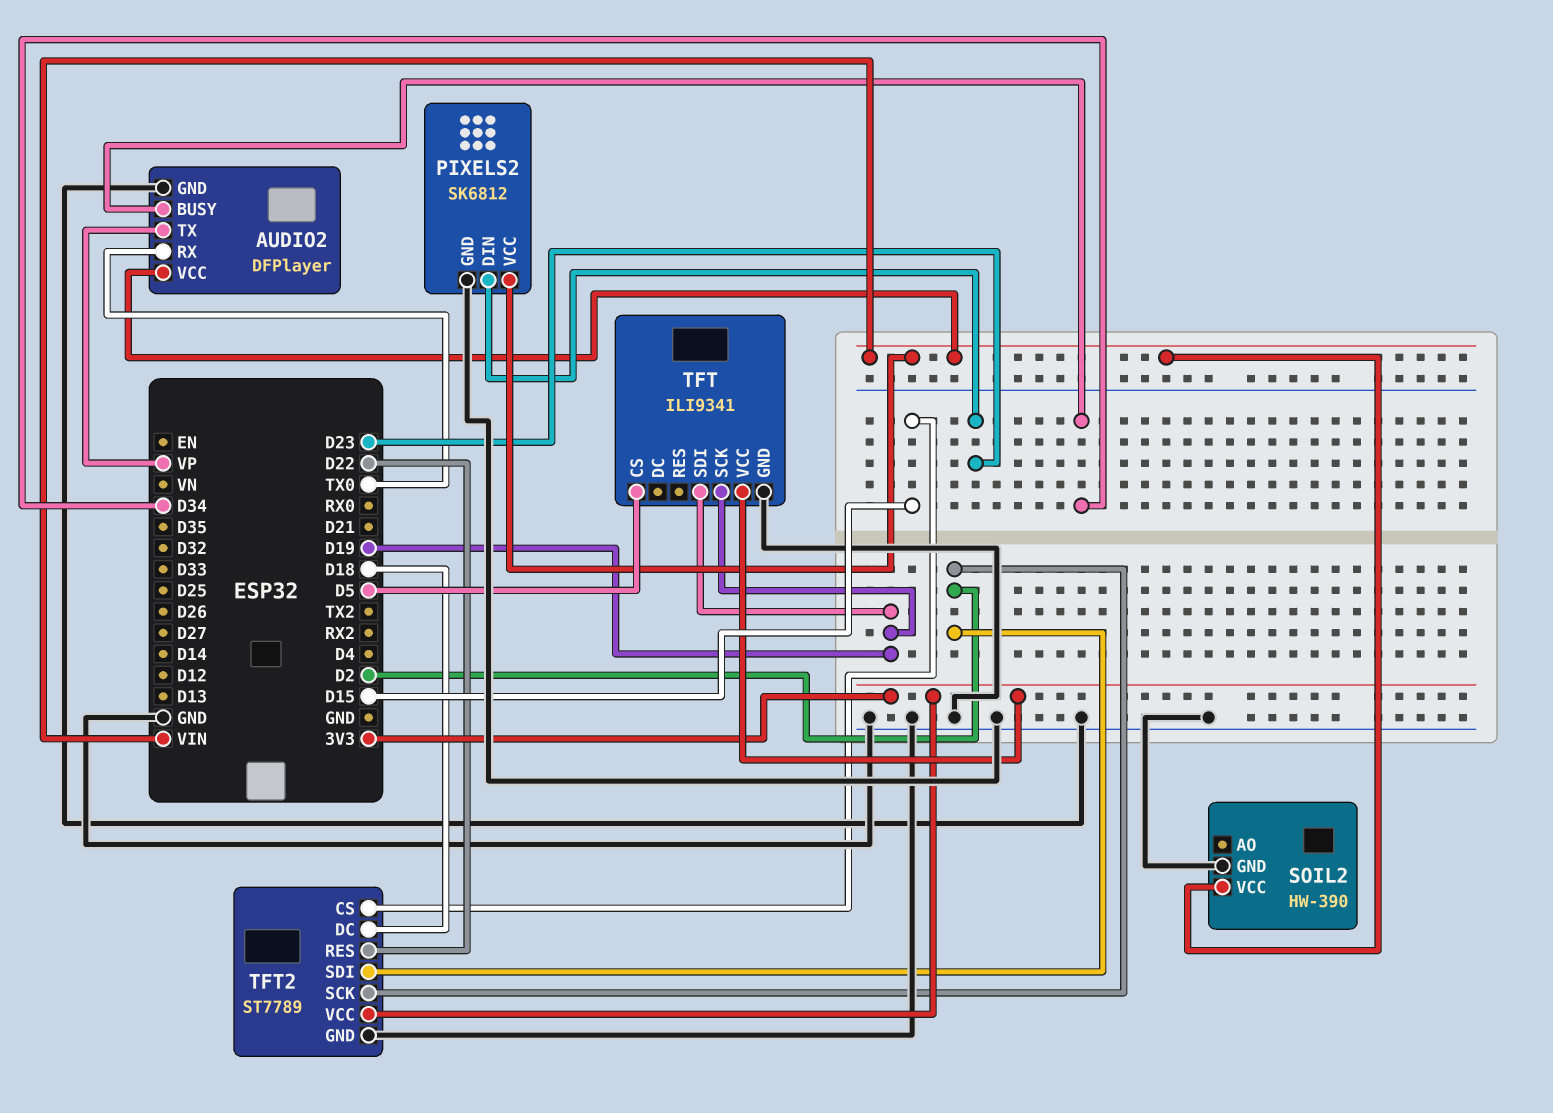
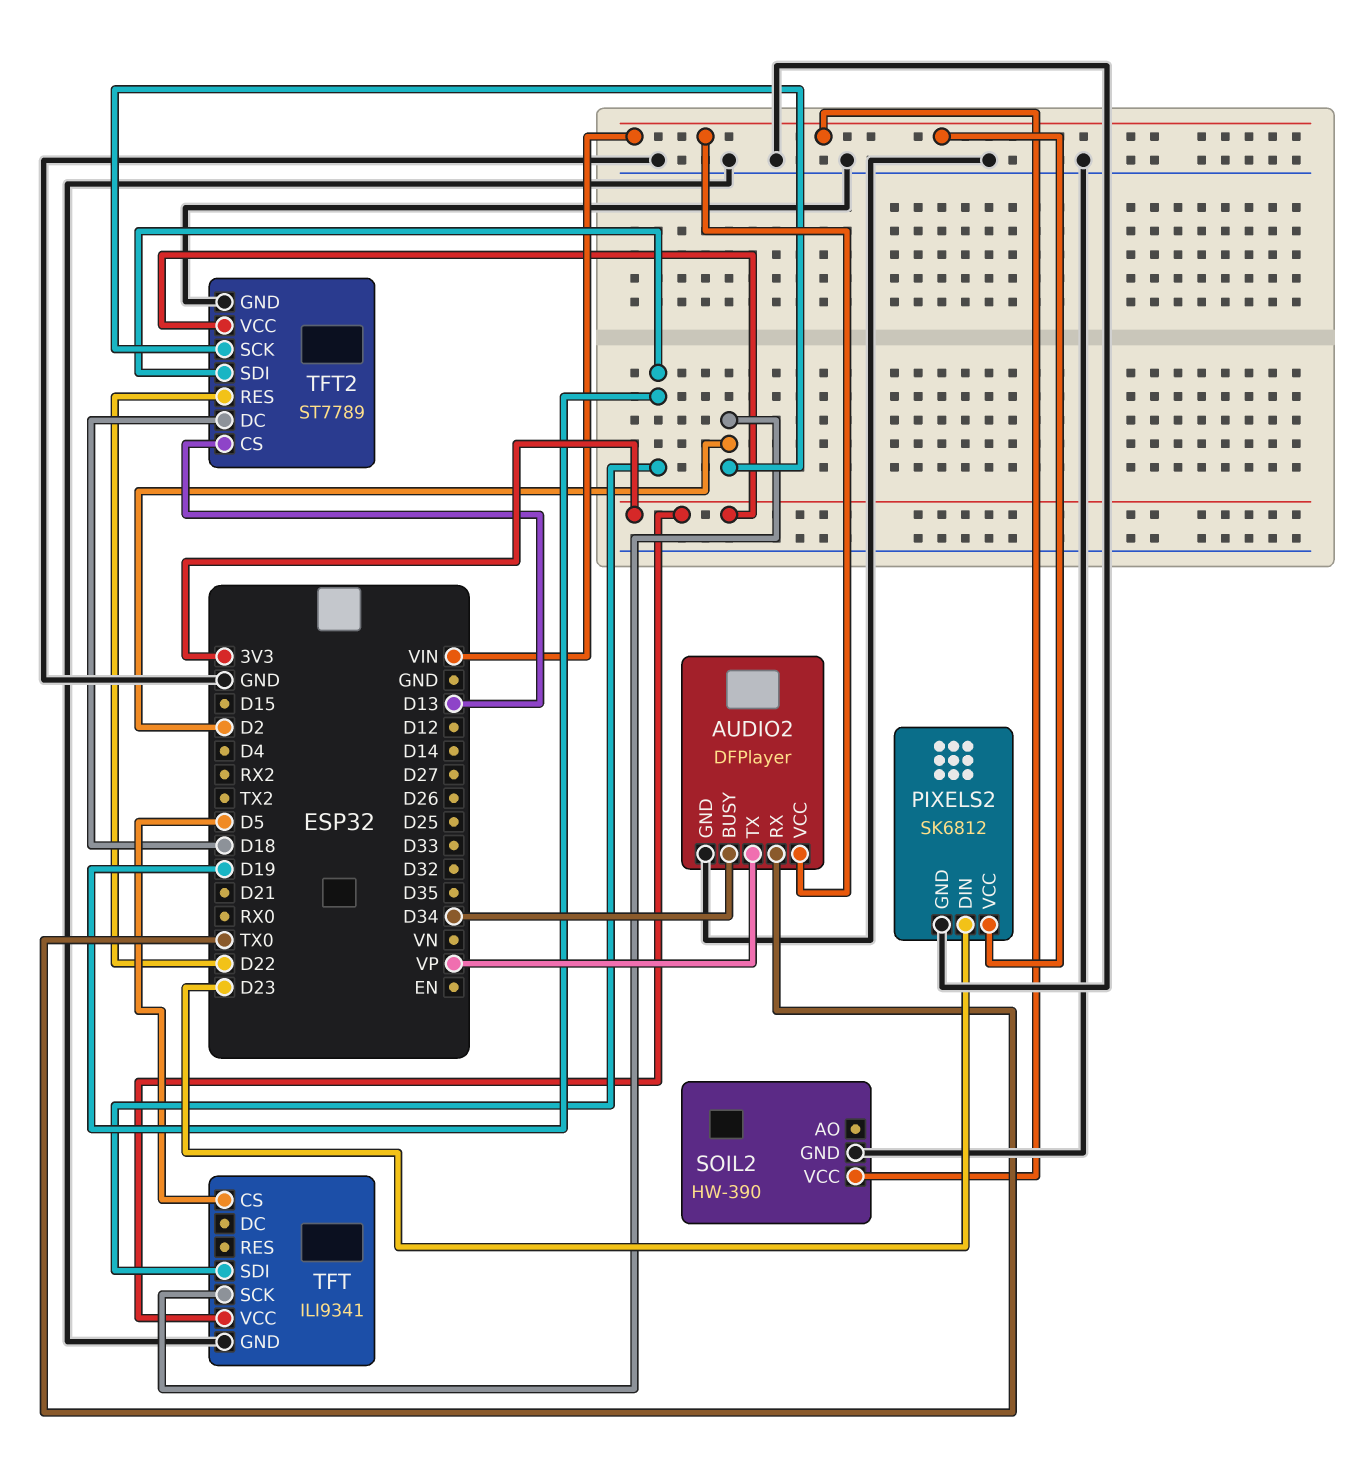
TFT pin SCK: D19 -> D2
TFT2 pin CS: D15 -> D13
TFT2 pin SDI: D2 -> D19

